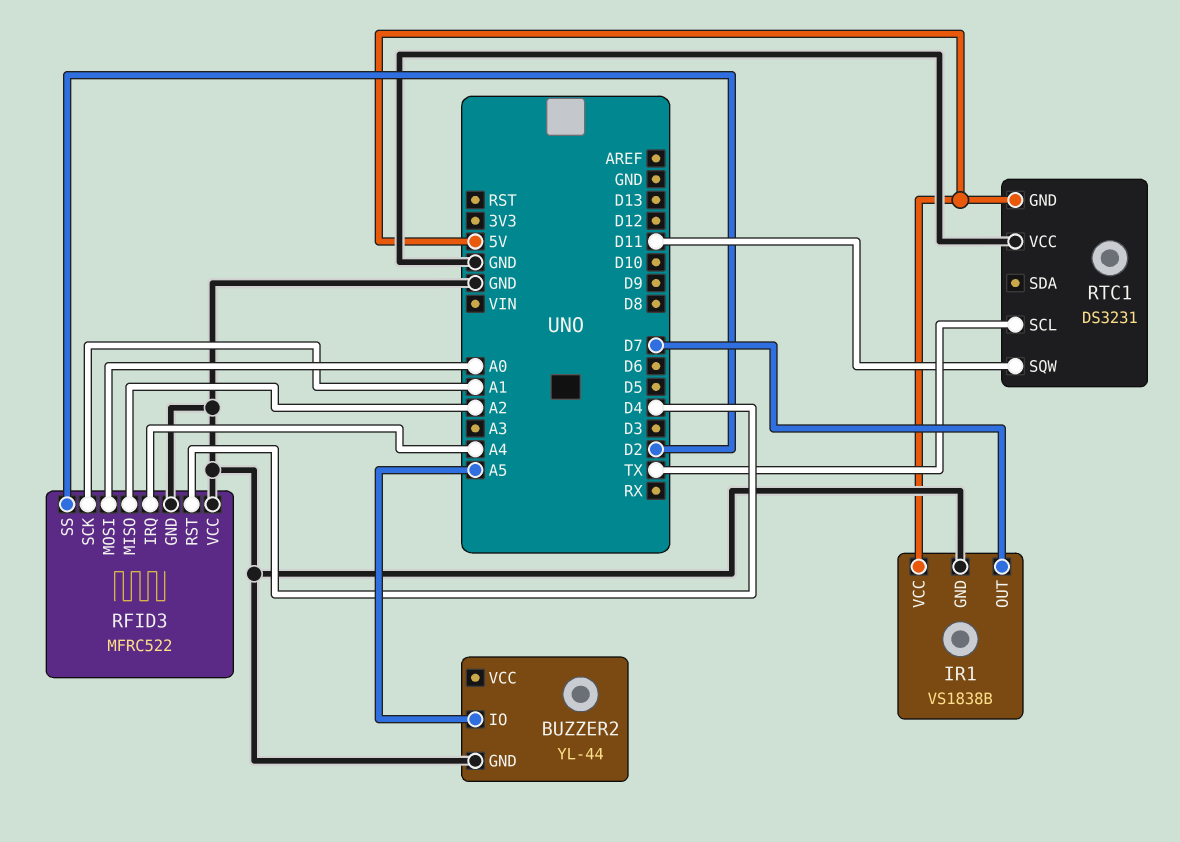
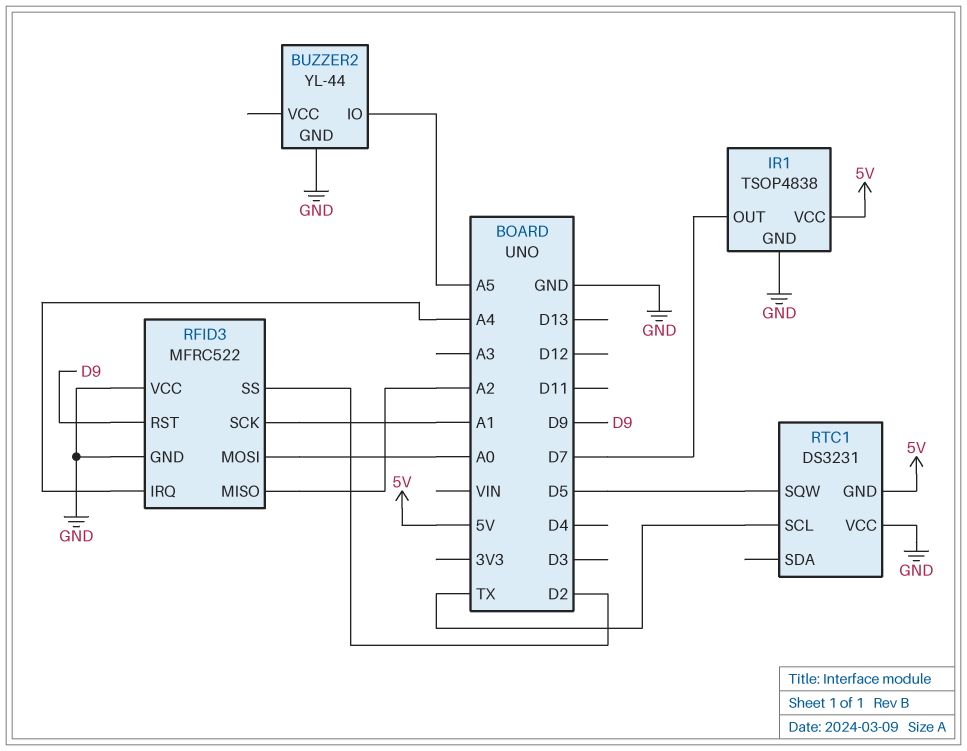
IR1: VS1838B -> TSOP4838
RFID3 pin RST: D4 -> D9
RTC1 pin SQW: D11 -> D5

